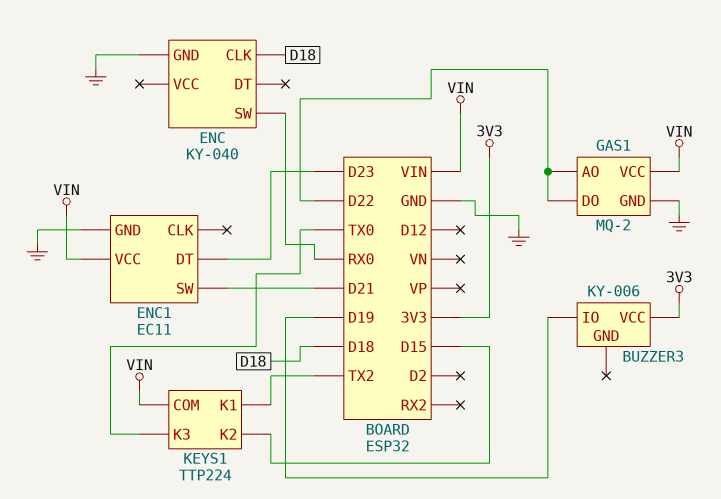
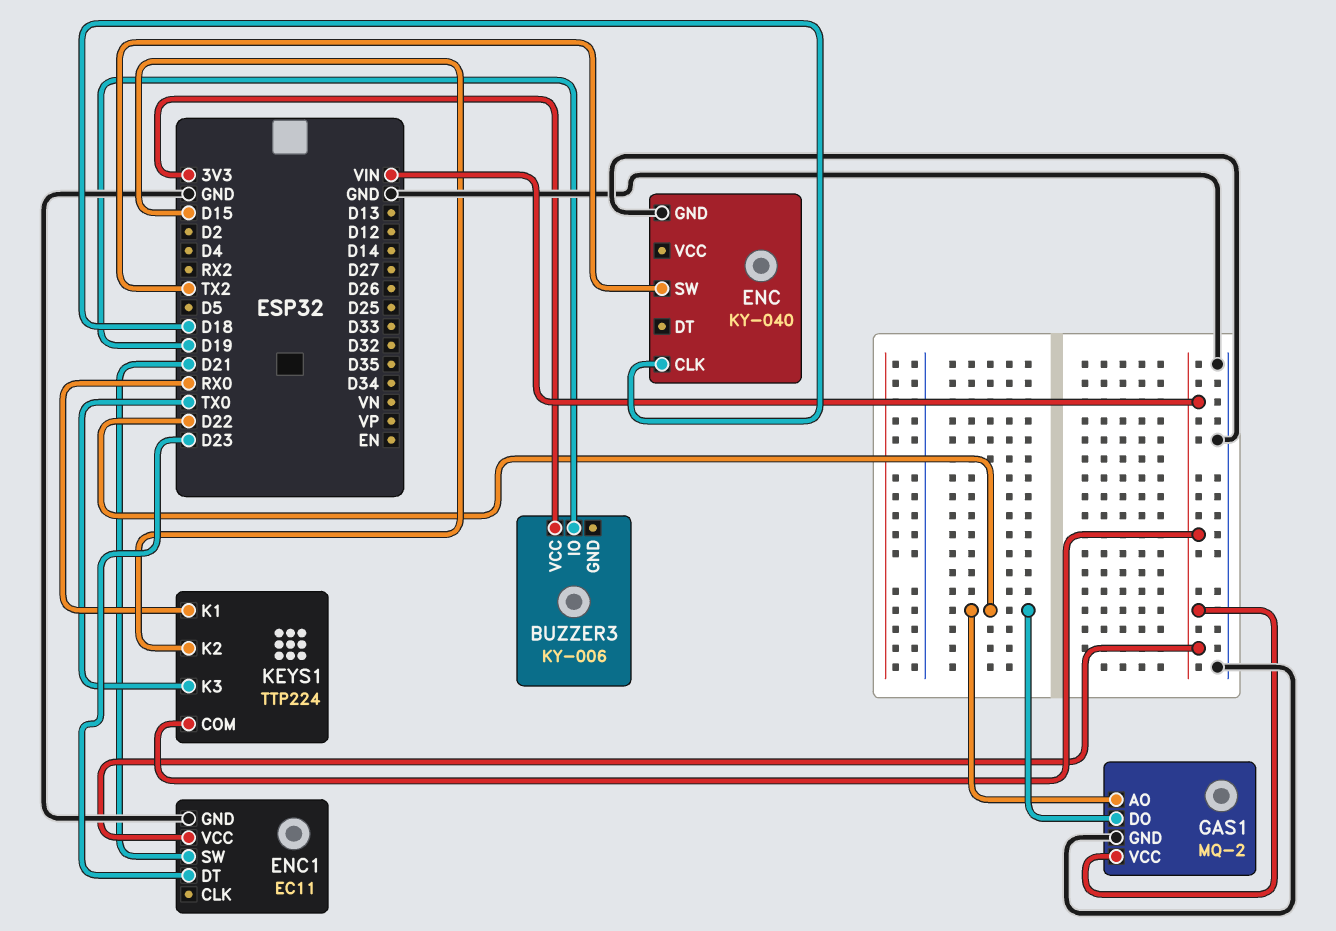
ENC pin SW: RX0 -> TX2
KEYS1 pin K1: TX2 -> RX0

